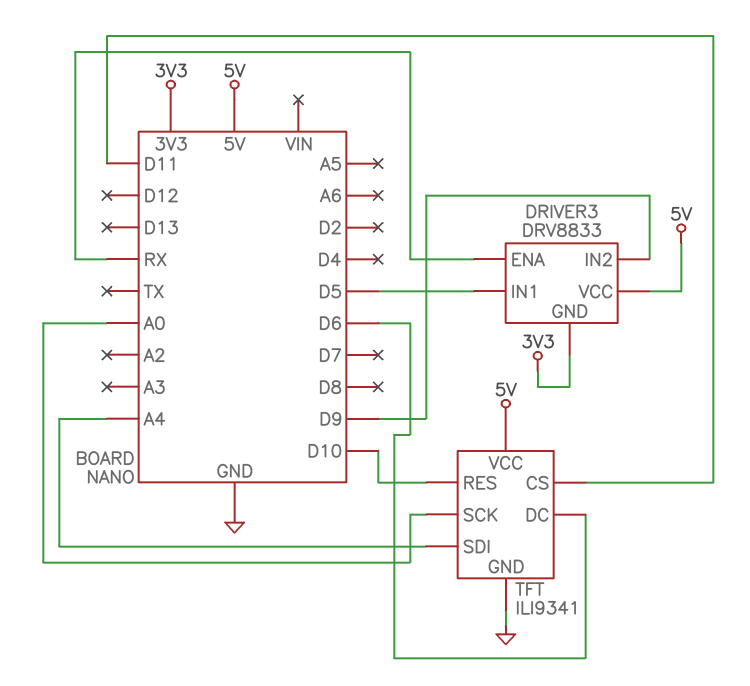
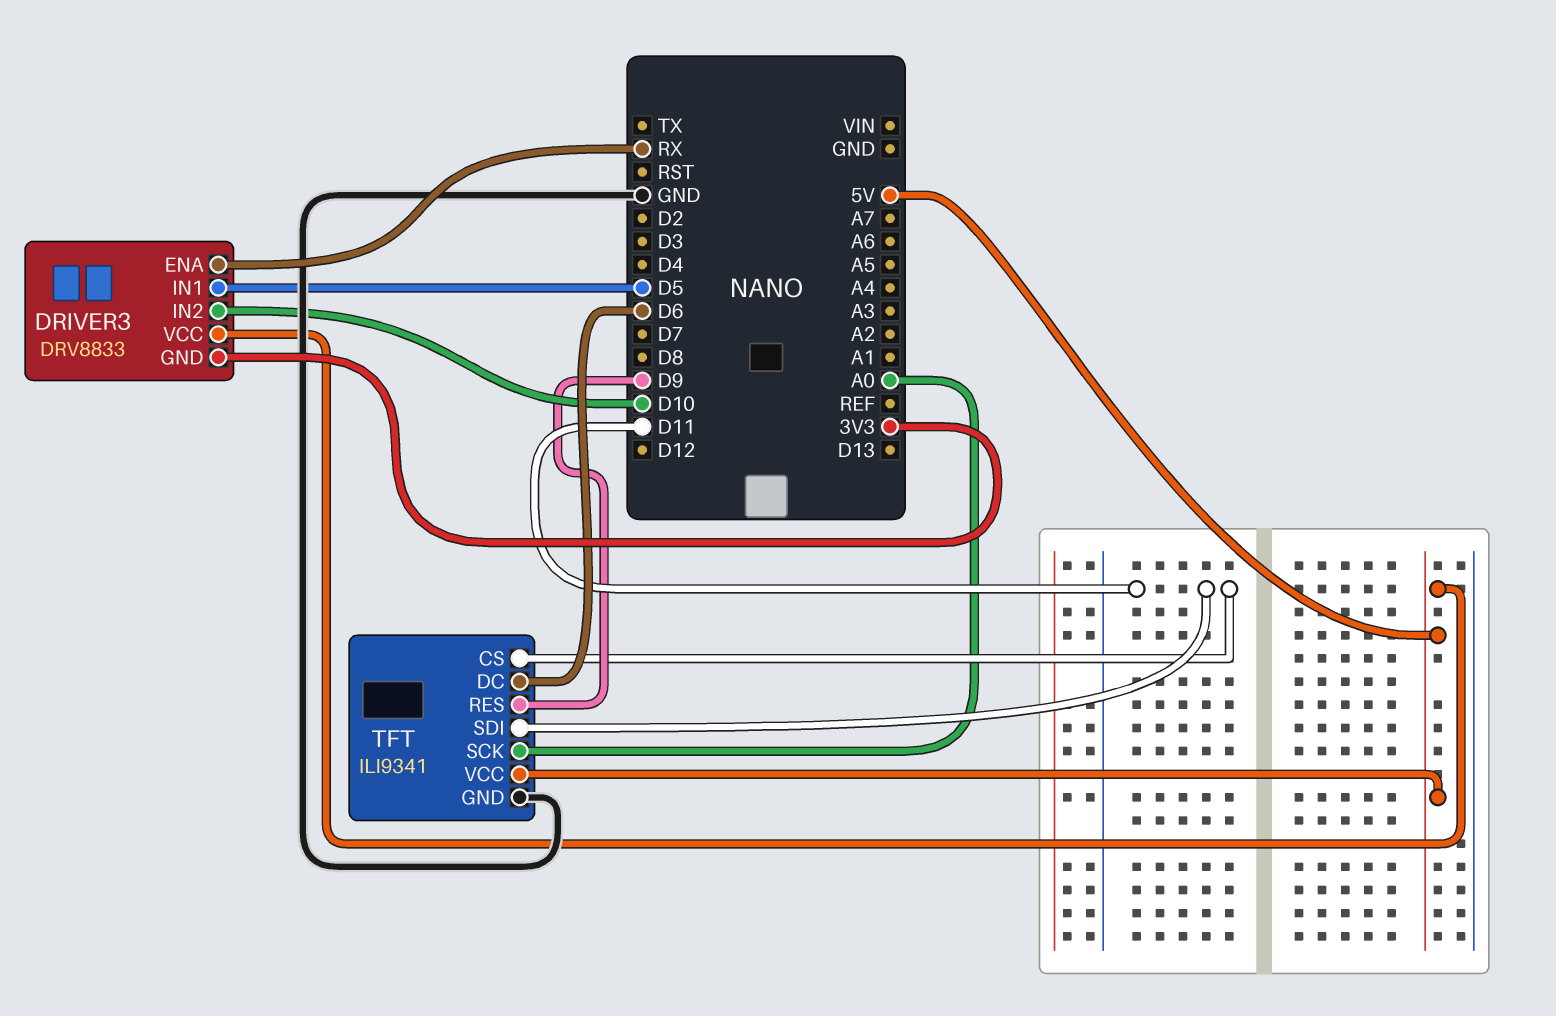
DRIVER3 pin IN2: D9 -> D10
TFT pin RES: D10 -> D9
TFT pin SDI: A4 -> D11

